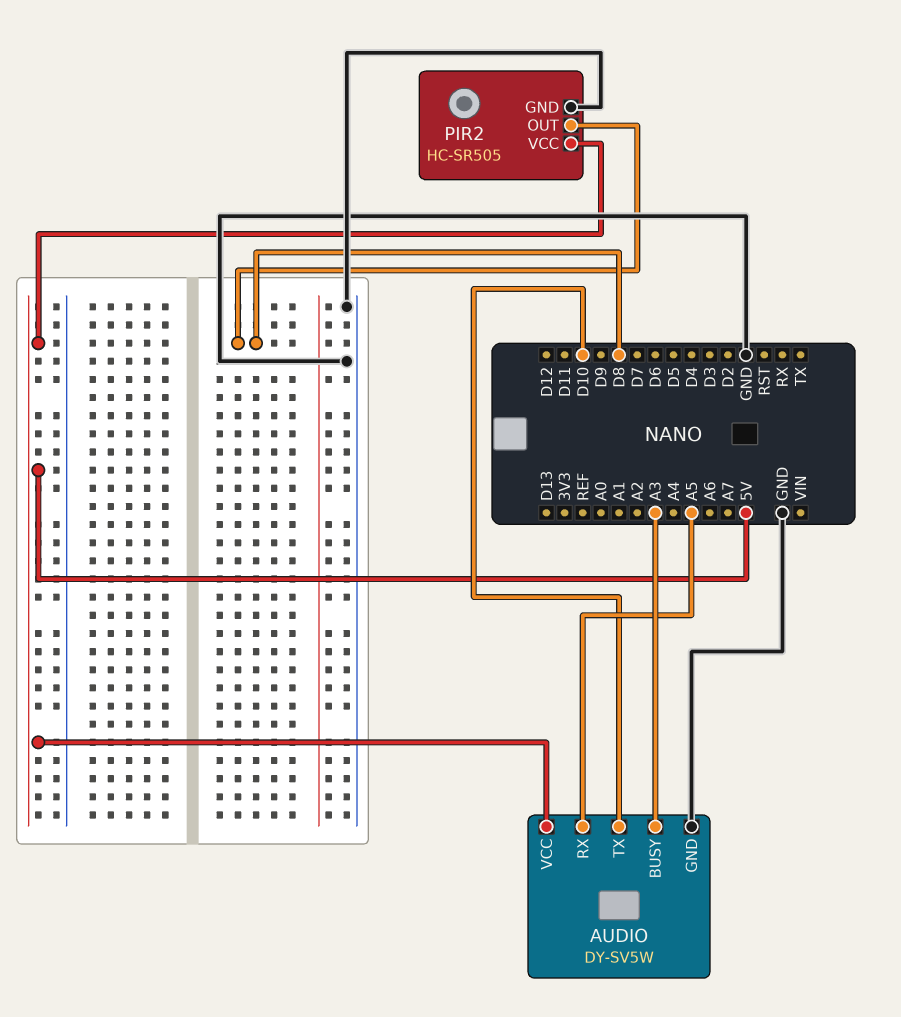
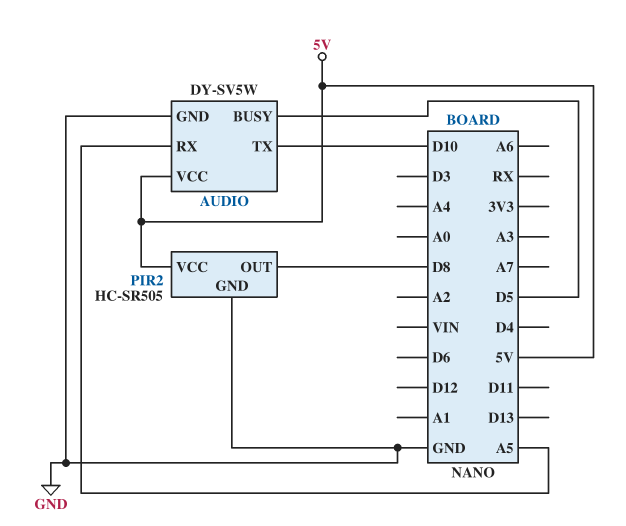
AUDIO pin BUSY: A3 -> D5

